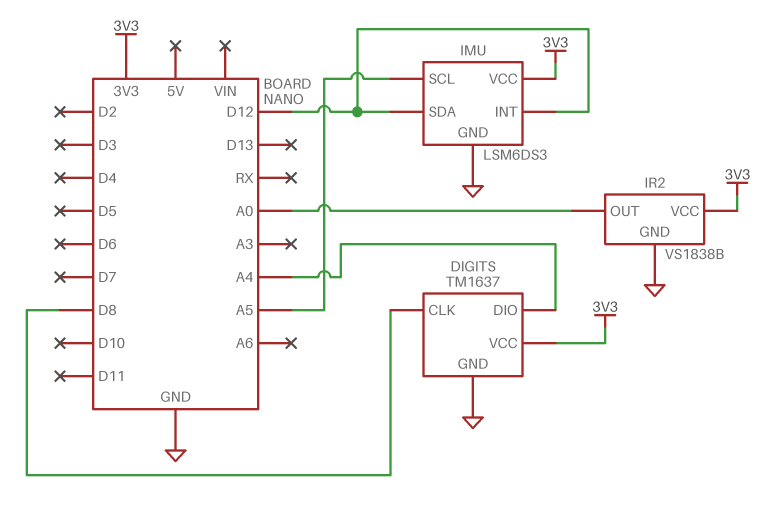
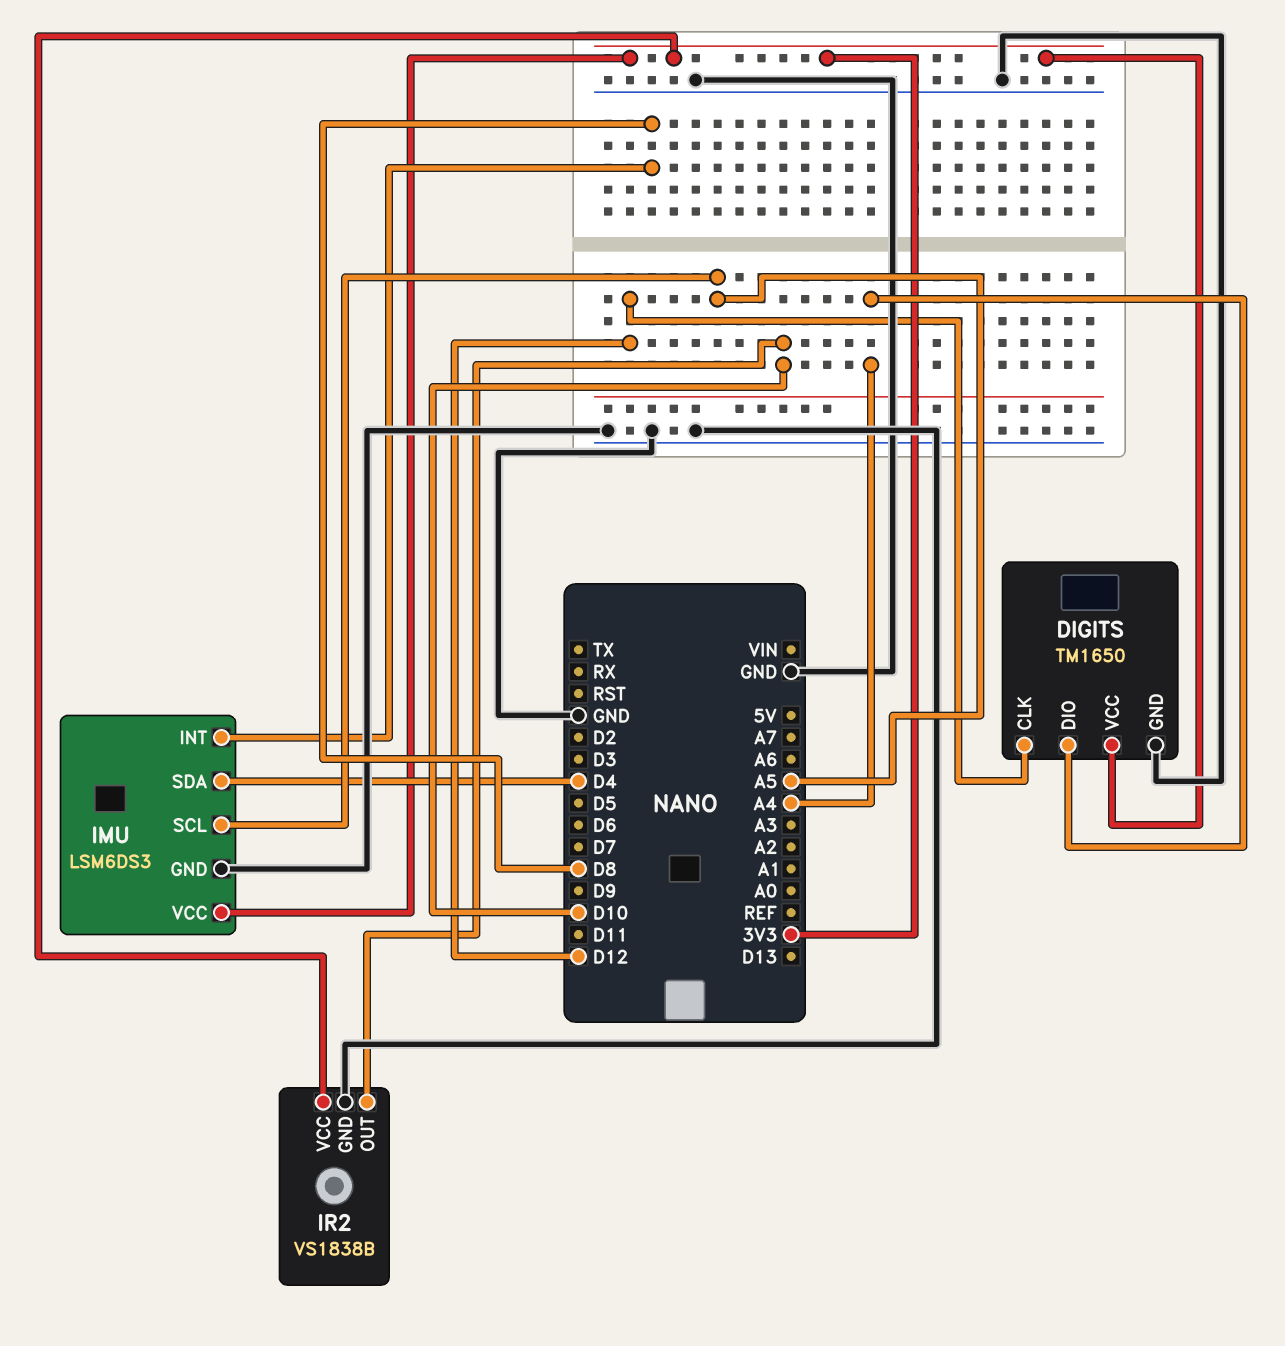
DIGITS: TM1637 -> TM1650
DIGITS pin CLK: D8 -> D12
IMU pin INT: D12 -> D8
IMU pin SDA: D12 -> D4
IR2 pin OUT: A0 -> D10

